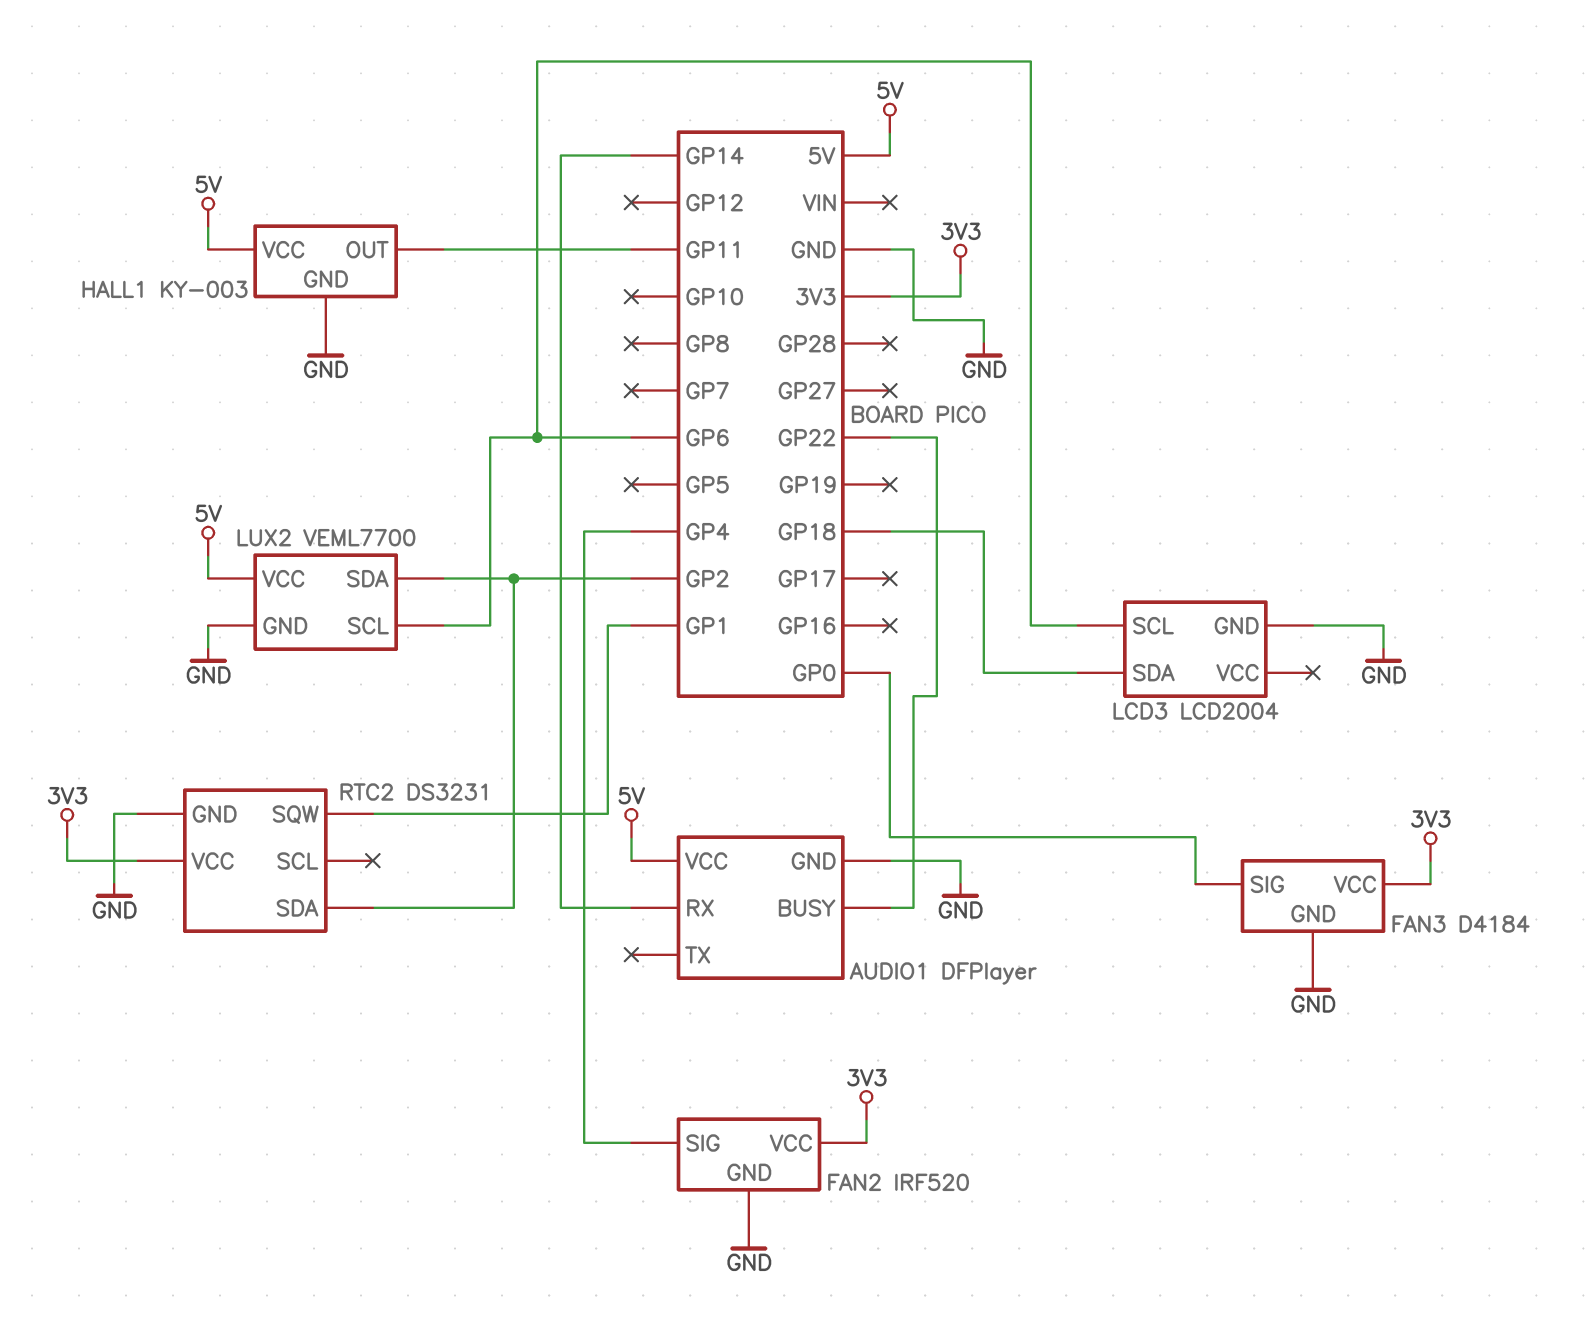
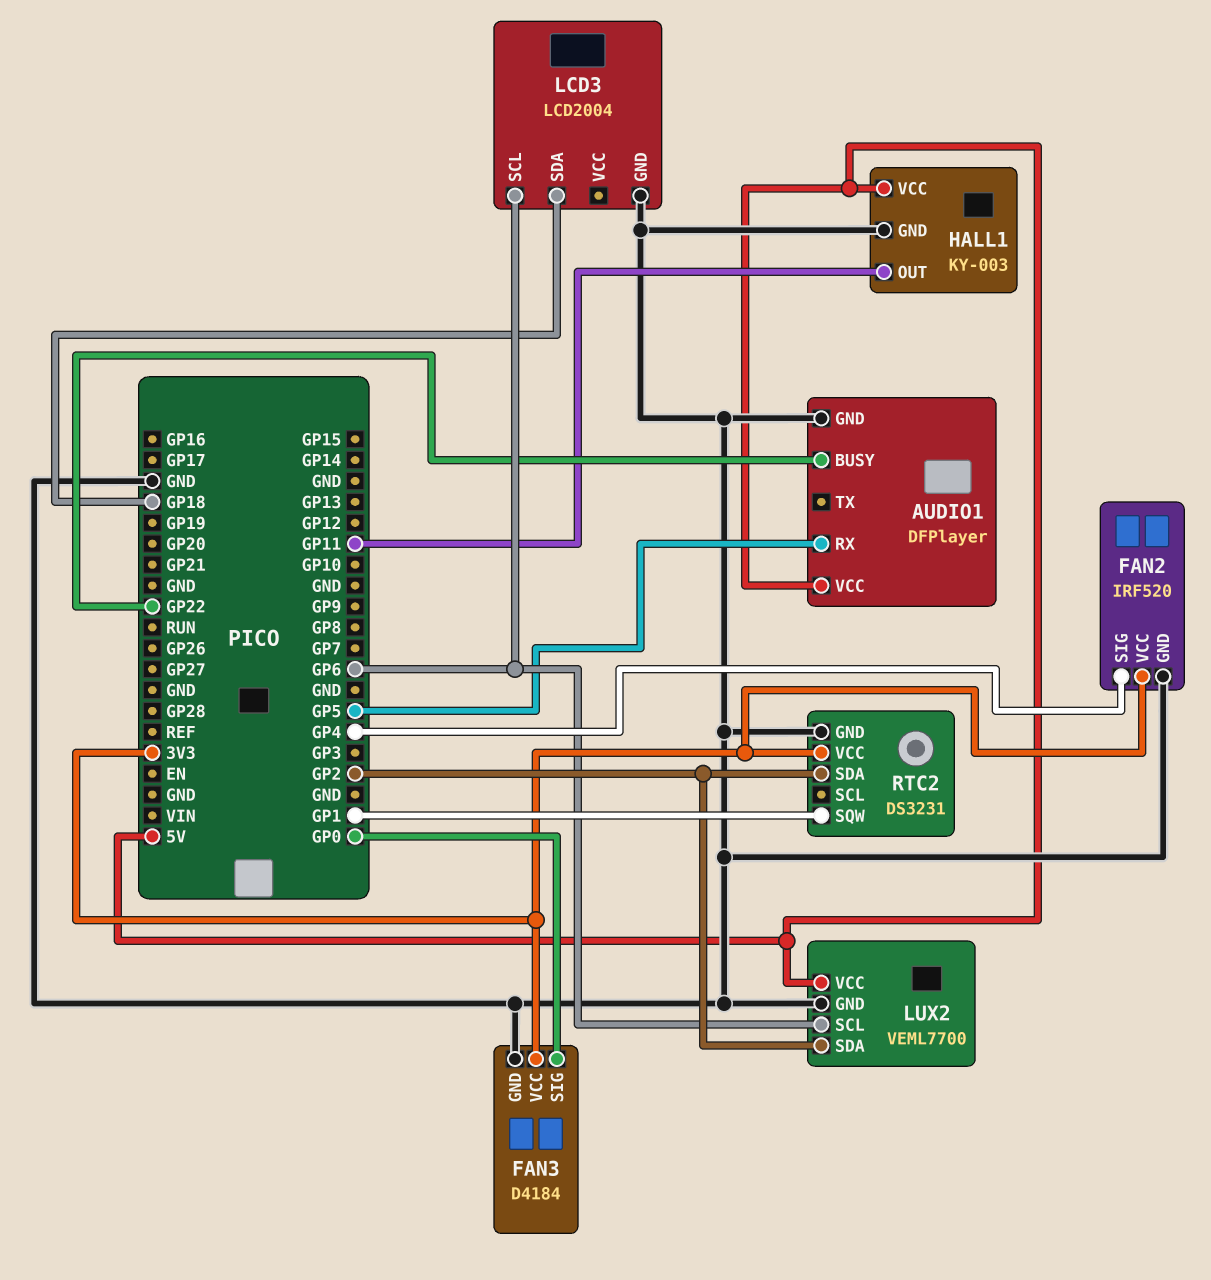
AUDIO1 pin RX: GP14 -> GP5

